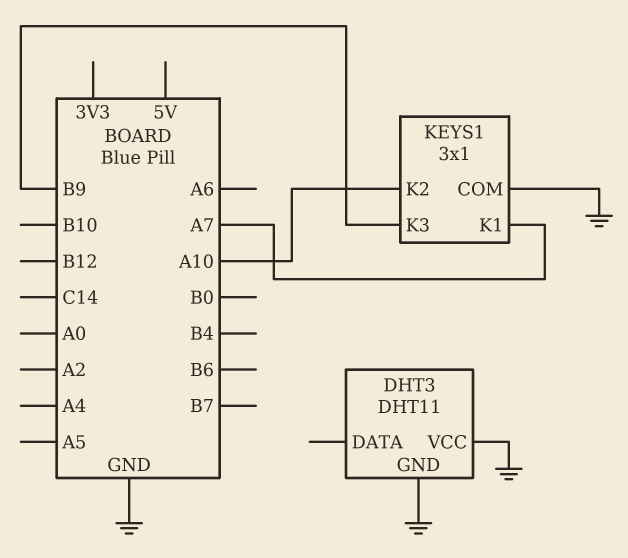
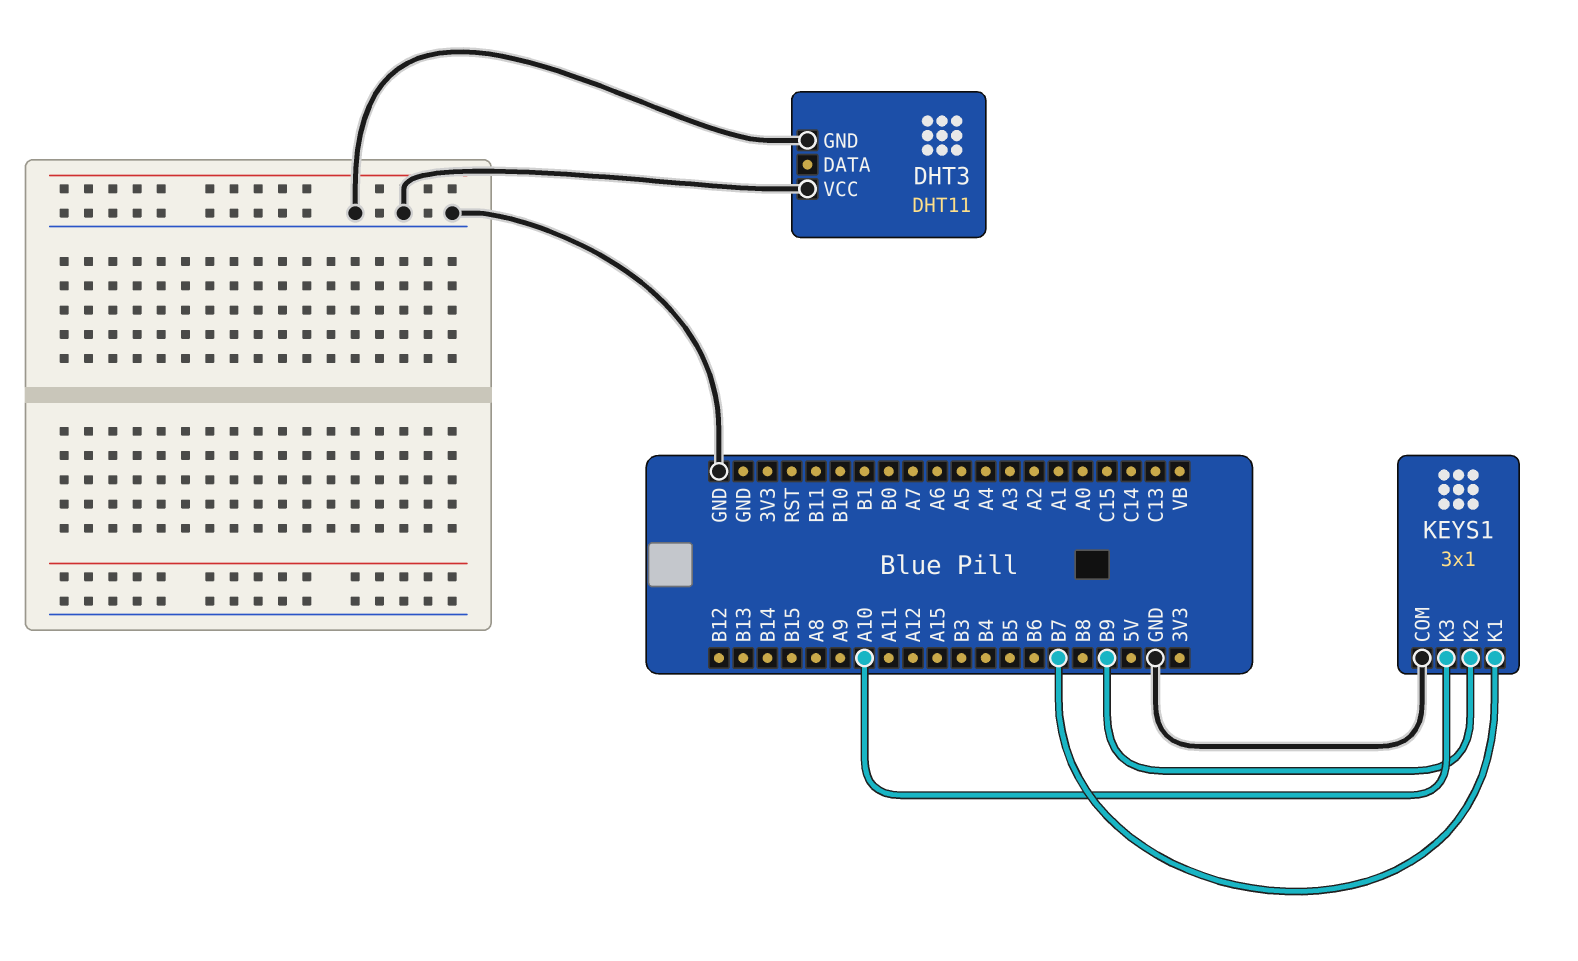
KEYS1 pin K1: A7 -> B7
KEYS1 pin K2: A10 -> B9
KEYS1 pin K3: B9 -> A10

